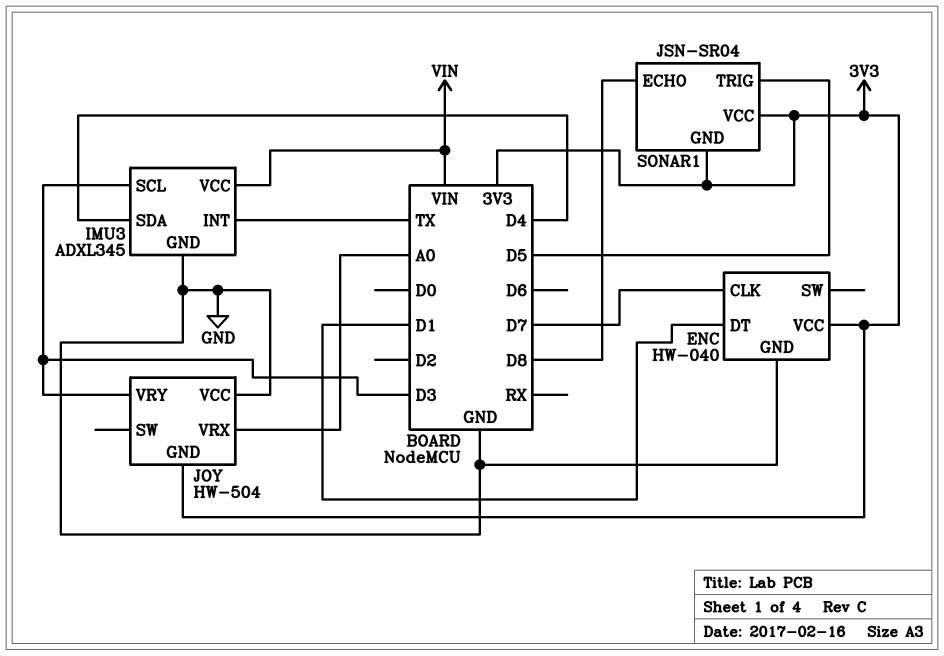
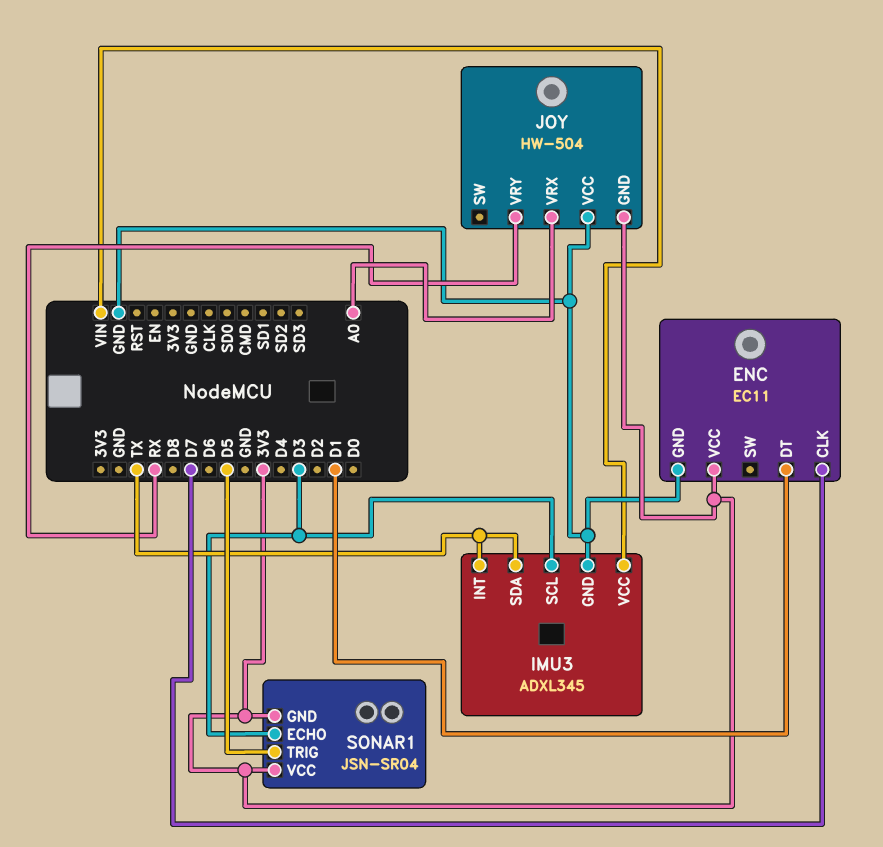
ENC: HW-040 -> EC11
IMU3 pin SDA: D4 -> TX
JOY pin VRY: D3 -> RX
SONAR1 pin ECHO: D8 -> D3

